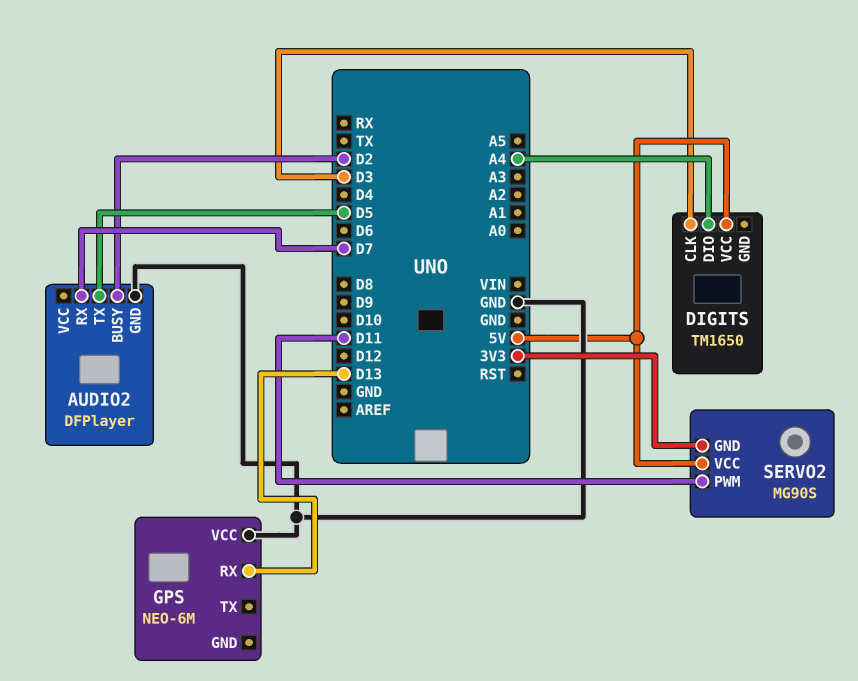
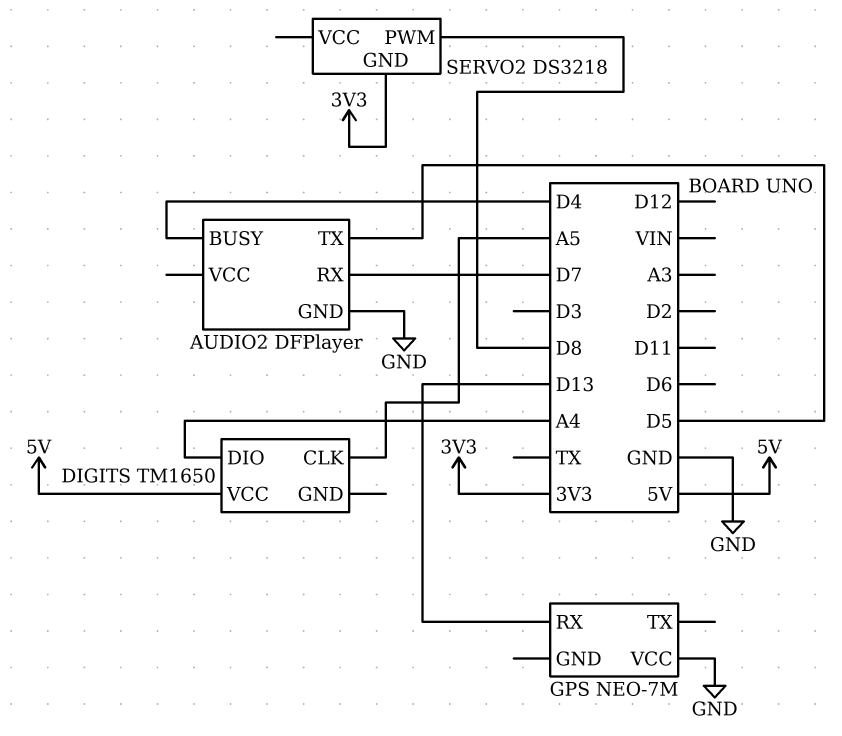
AUDIO2 pin BUSY: D2 -> D4
DIGITS pin CLK: D3 -> A5
GPS: NEO-6M -> NEO-7M
SERVO2: MG90S -> DS3218
SERVO2 pin PWM: D11 -> D8
SERVO2 pin VCC: 5V -> none

